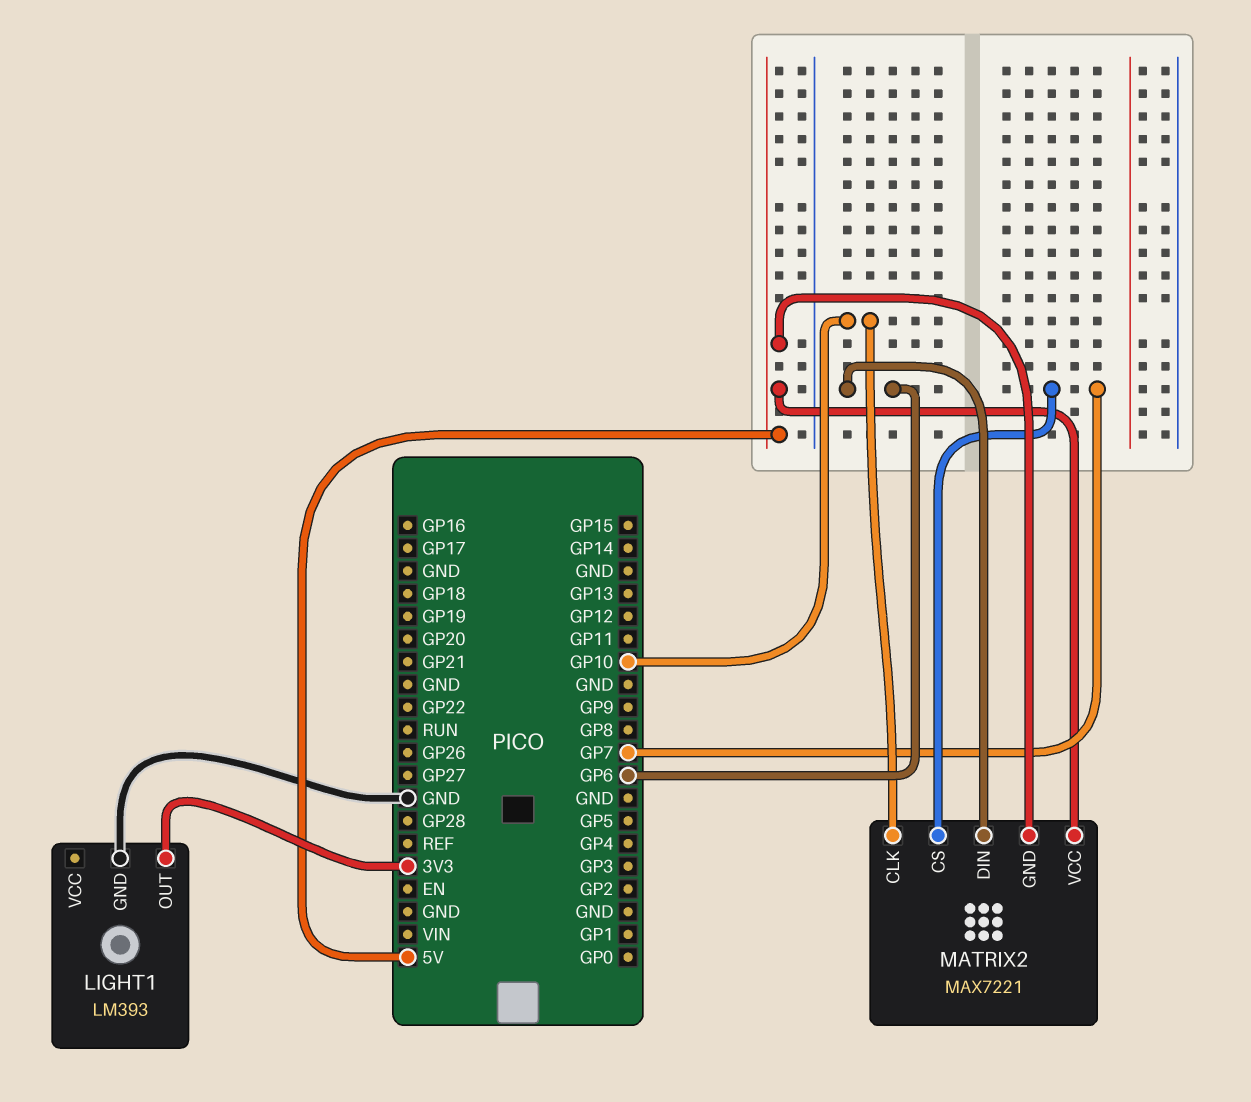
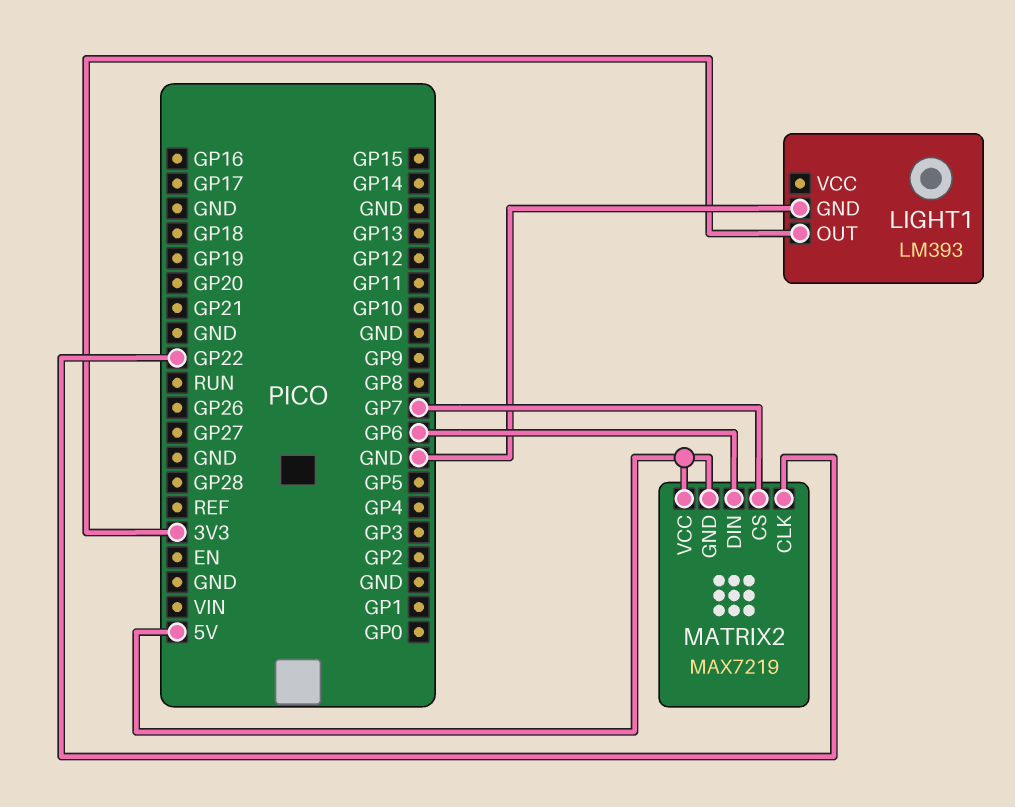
MATRIX2: MAX7221 -> MAX7219
MATRIX2 pin CLK: GP10 -> GP22

